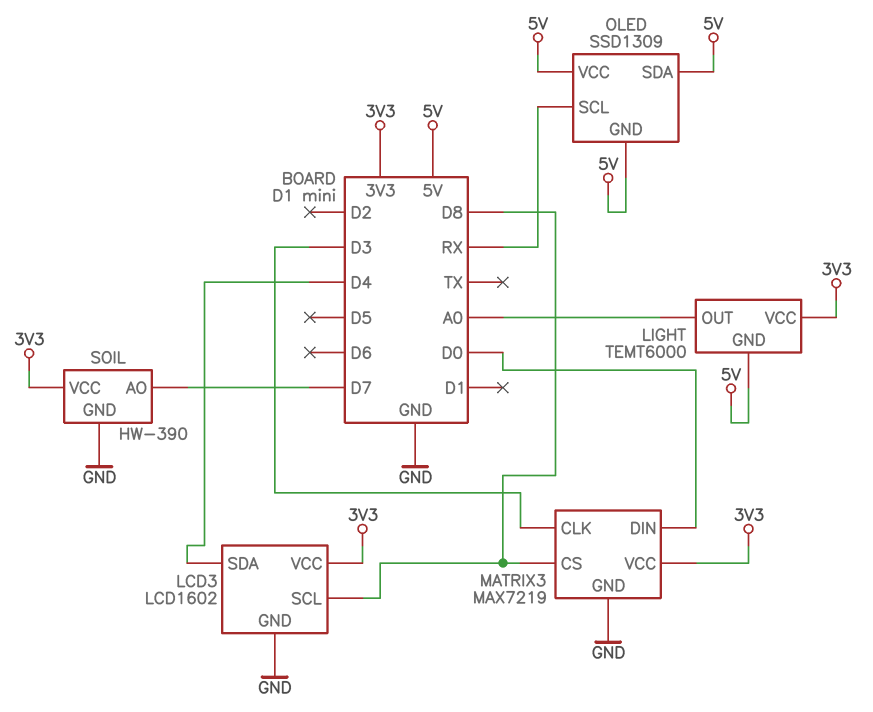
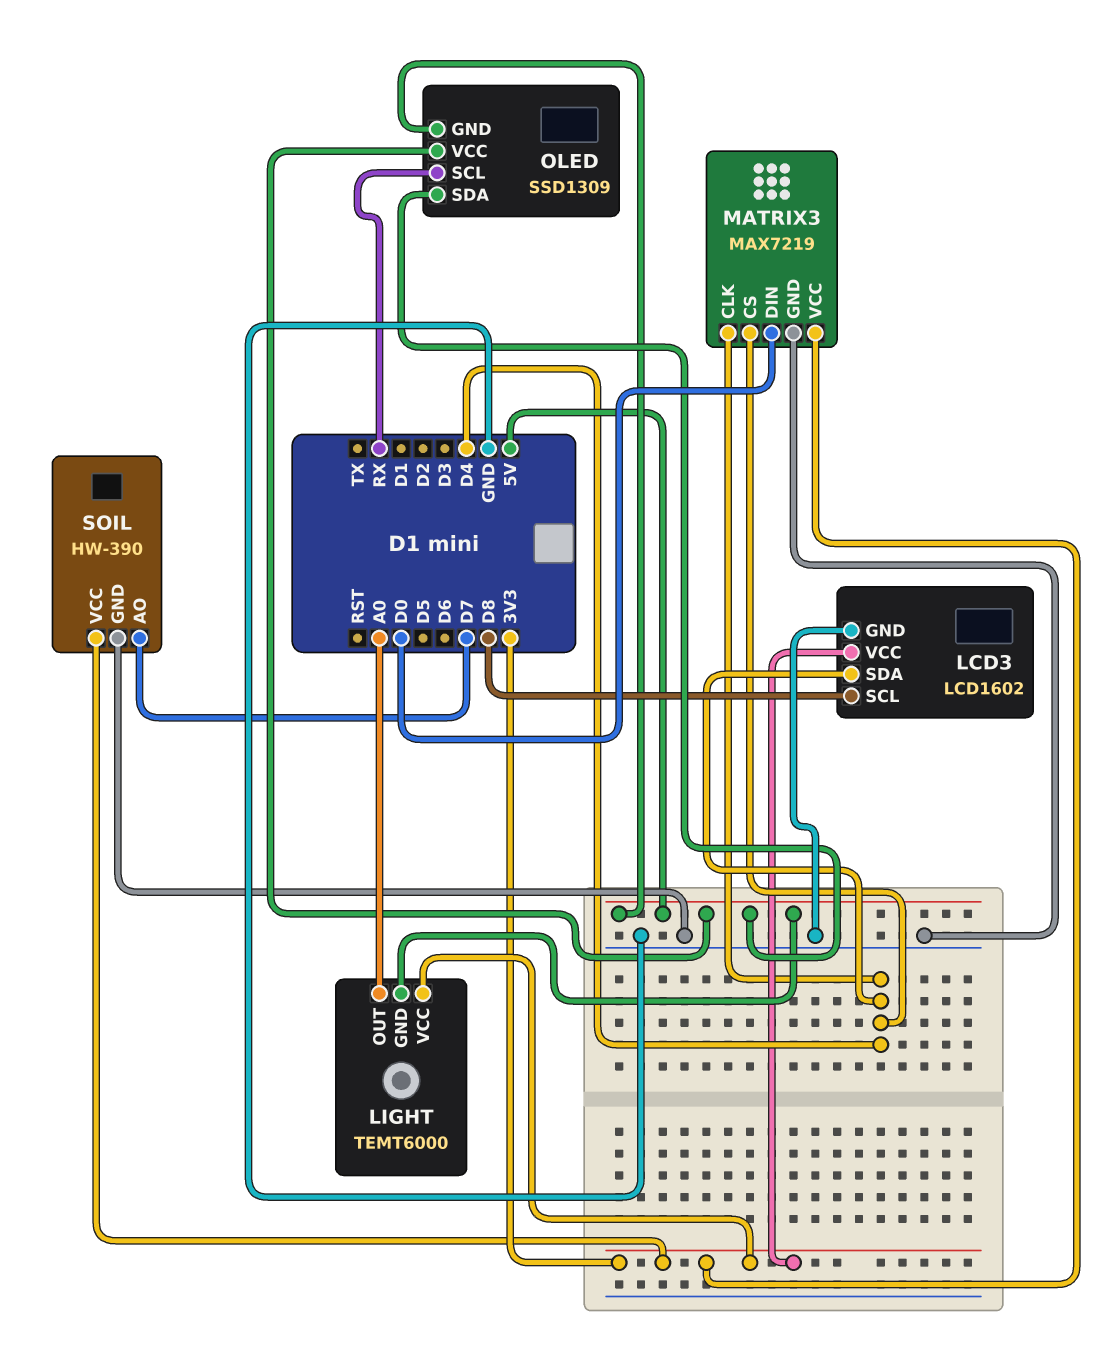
MATRIX3 pin CLK: D3 -> D4
MATRIX3 pin CS: D8 -> D4

